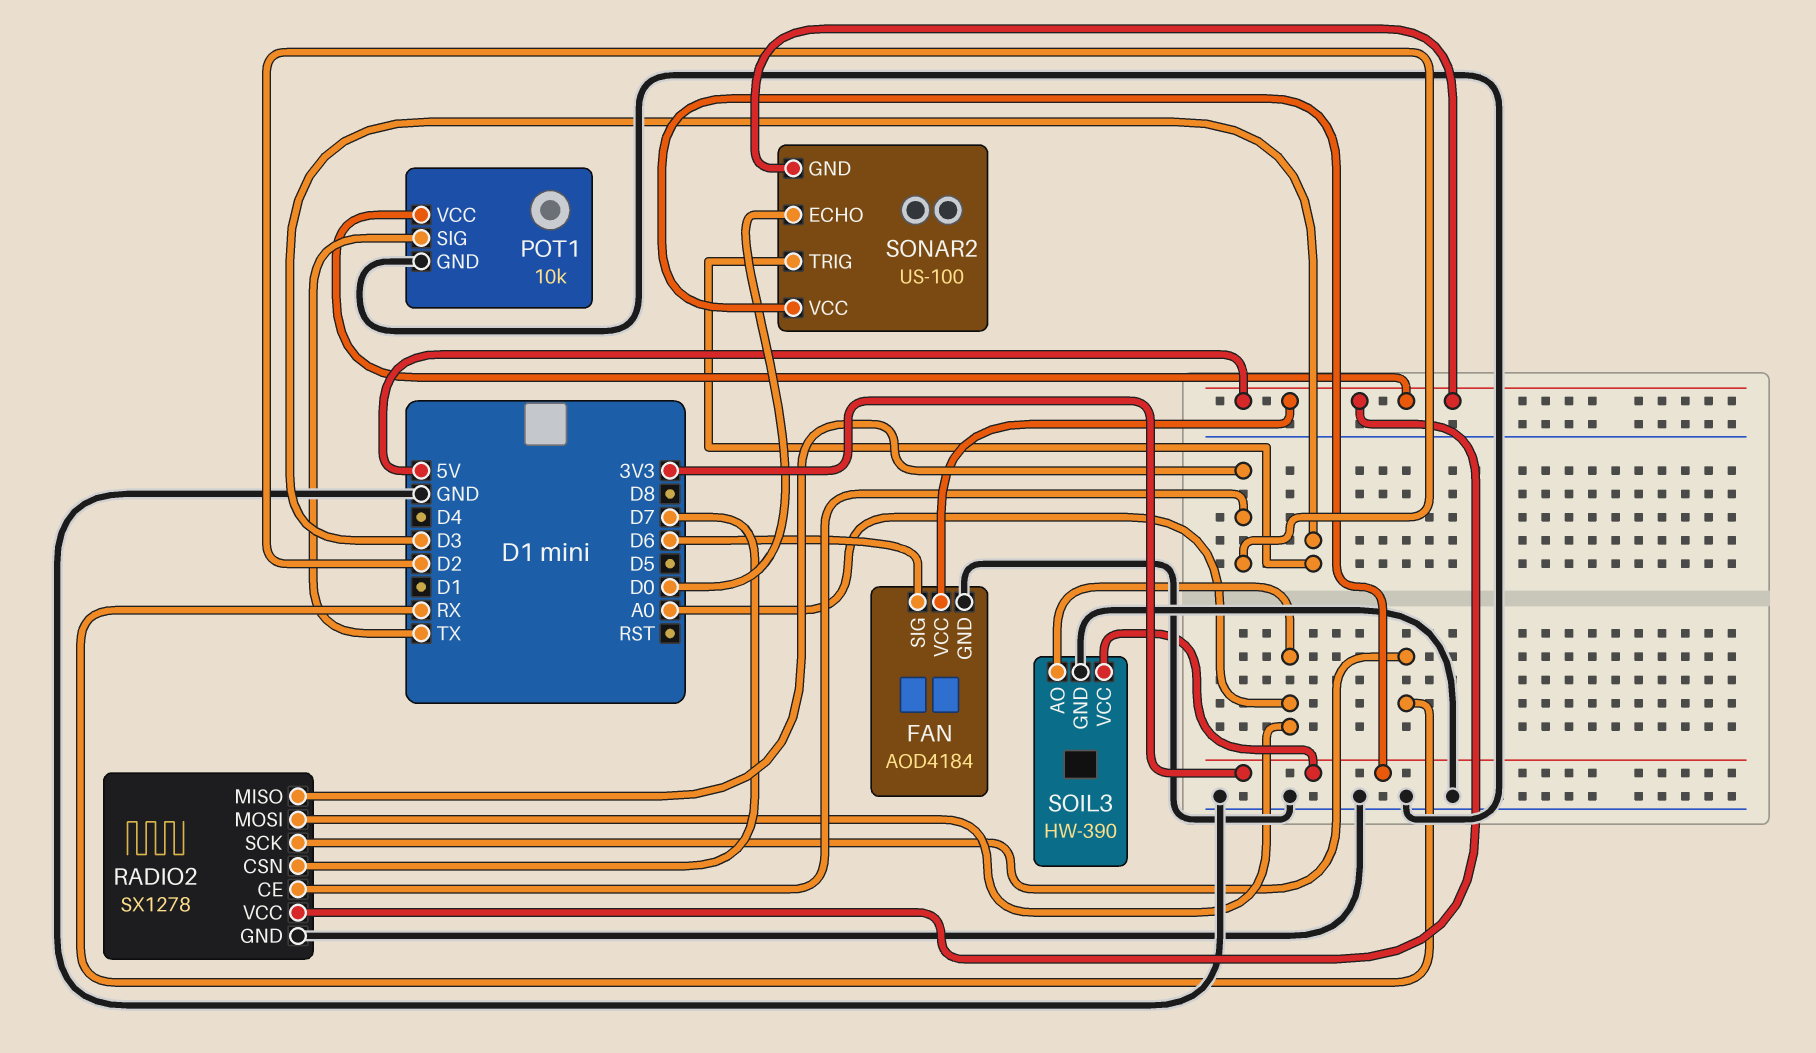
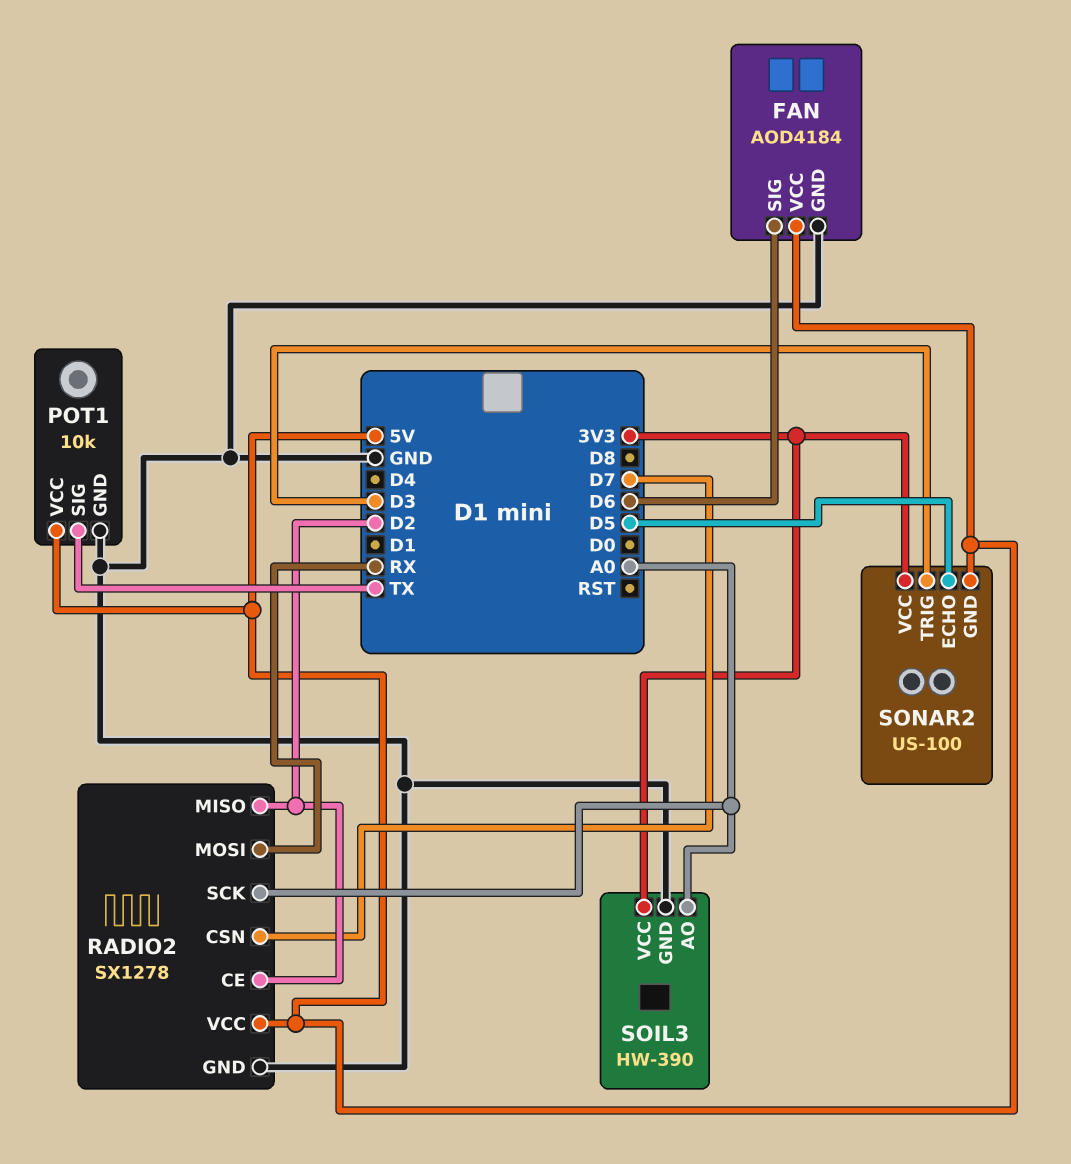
RADIO2 pin MOSI: A0 -> RX
RADIO2 pin SCK: RX -> A0
SONAR2 pin ECHO: D0 -> D5

